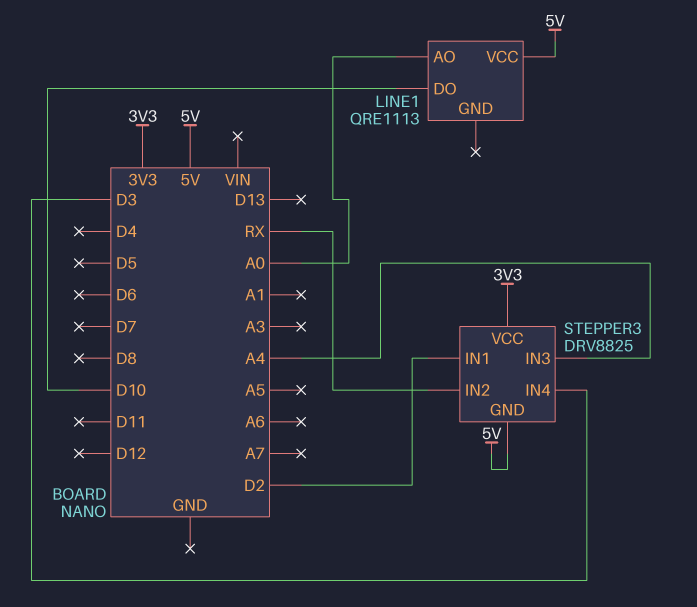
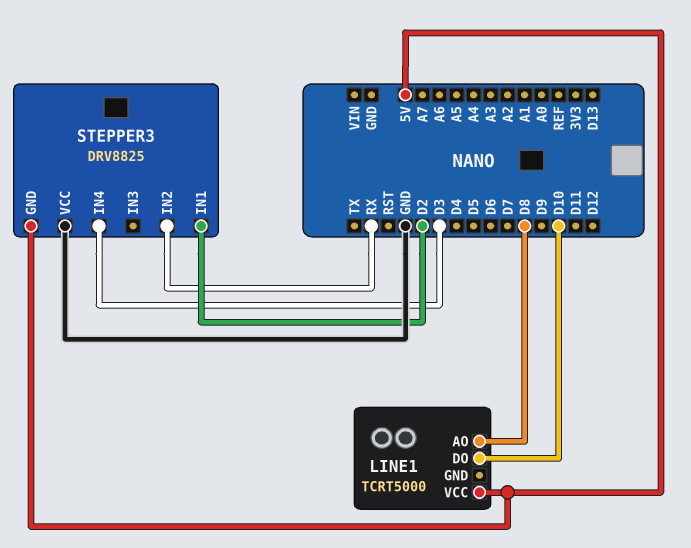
LINE1: QRE1113 -> TCRT5000
LINE1 pin AO: A0 -> D8
STEPPER3 pin IN3: A4 -> none
STEPPER3 pin VCC: 3V3 -> GND

